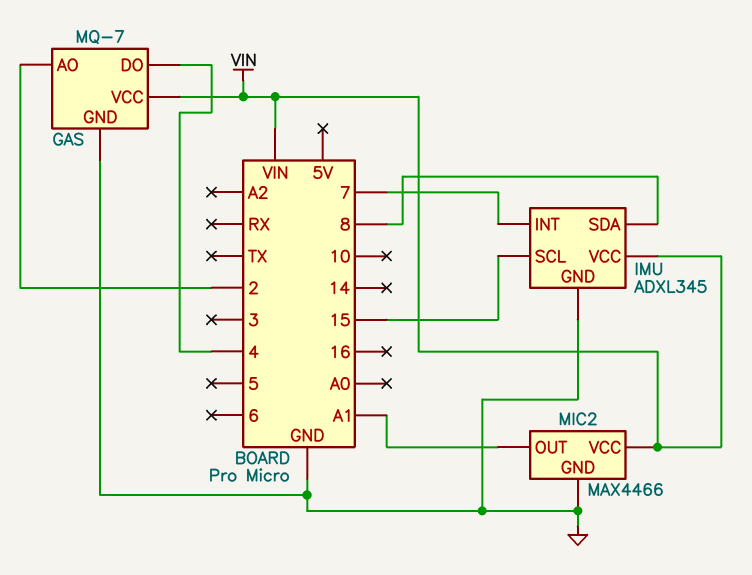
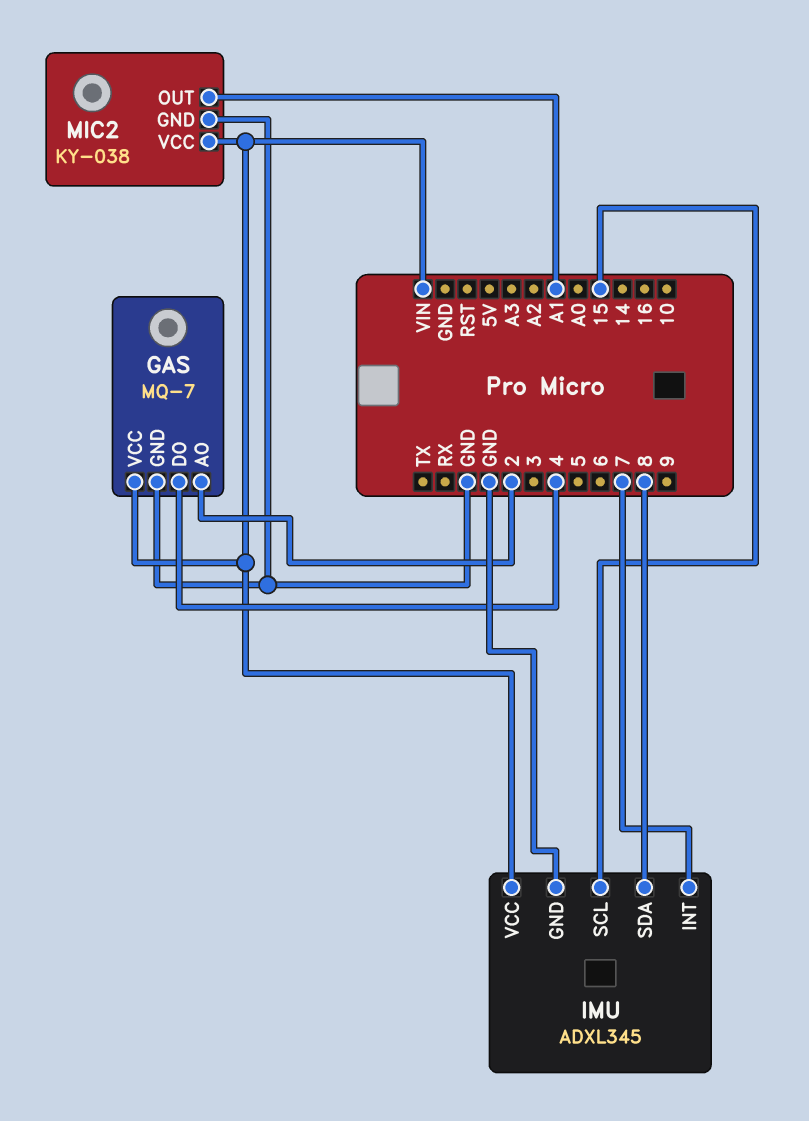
MIC2: MAX4466 -> KY-038

